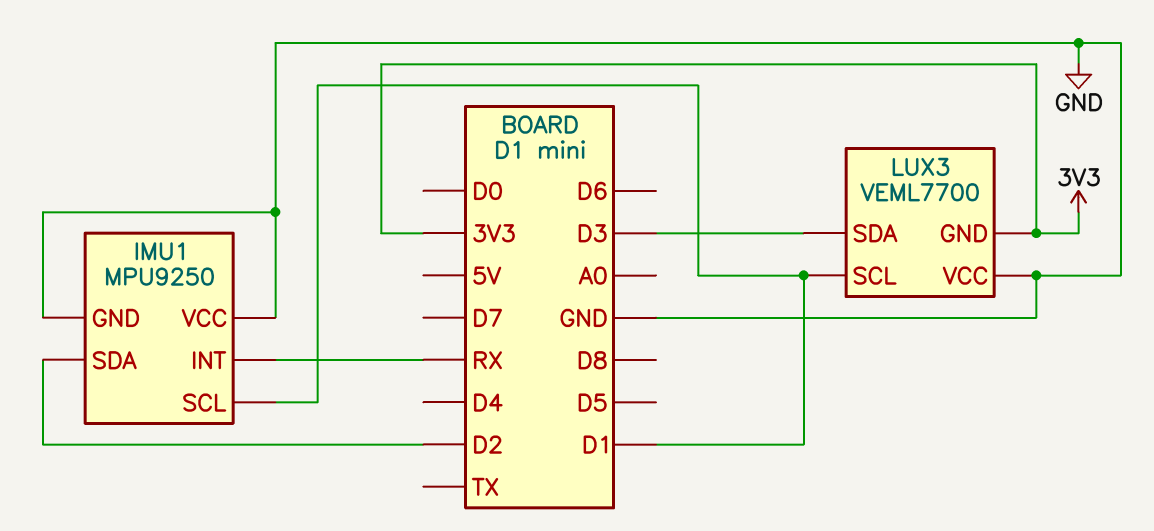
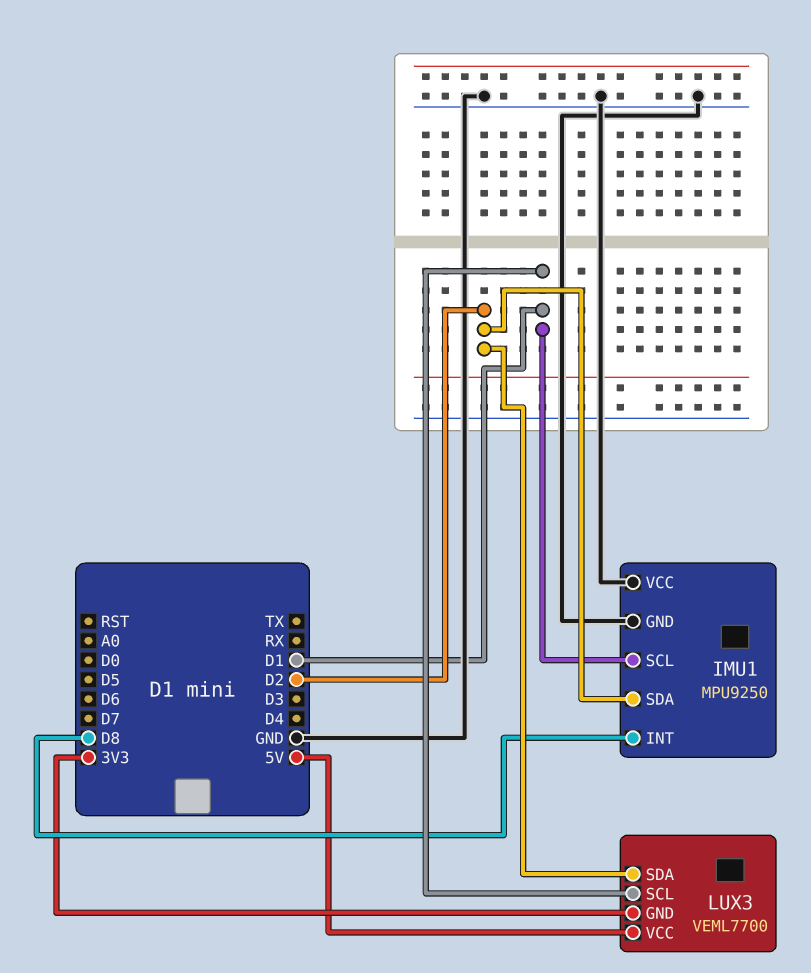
IMU1 pin INT: RX -> D8
LUX3 pin SDA: D3 -> D2
LUX3 pin VCC: GND -> 5V

